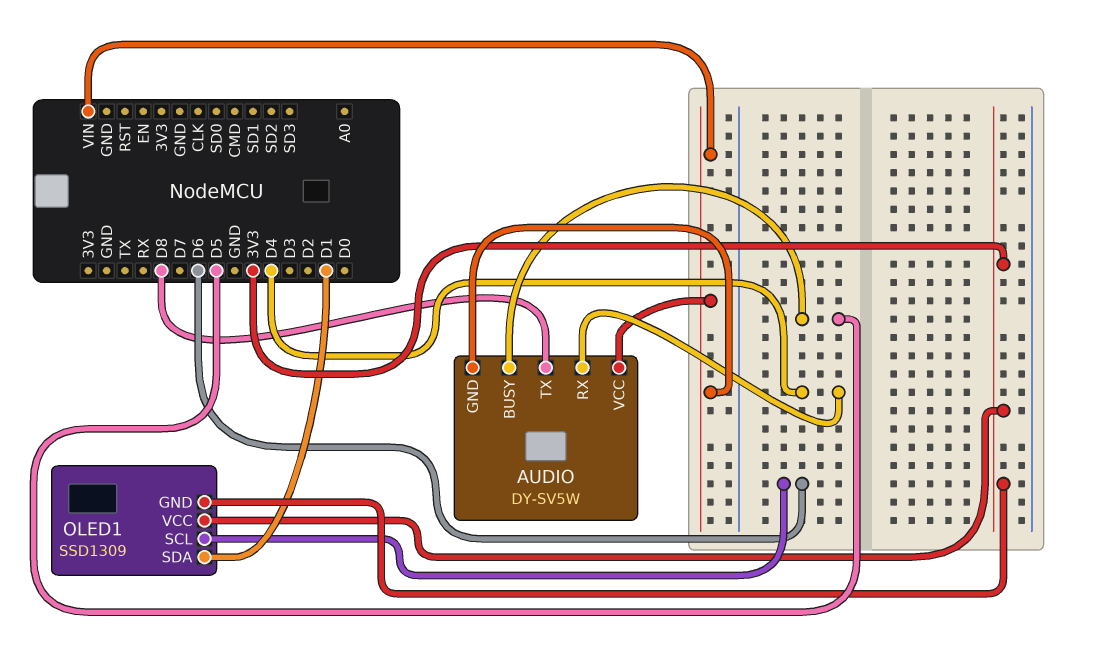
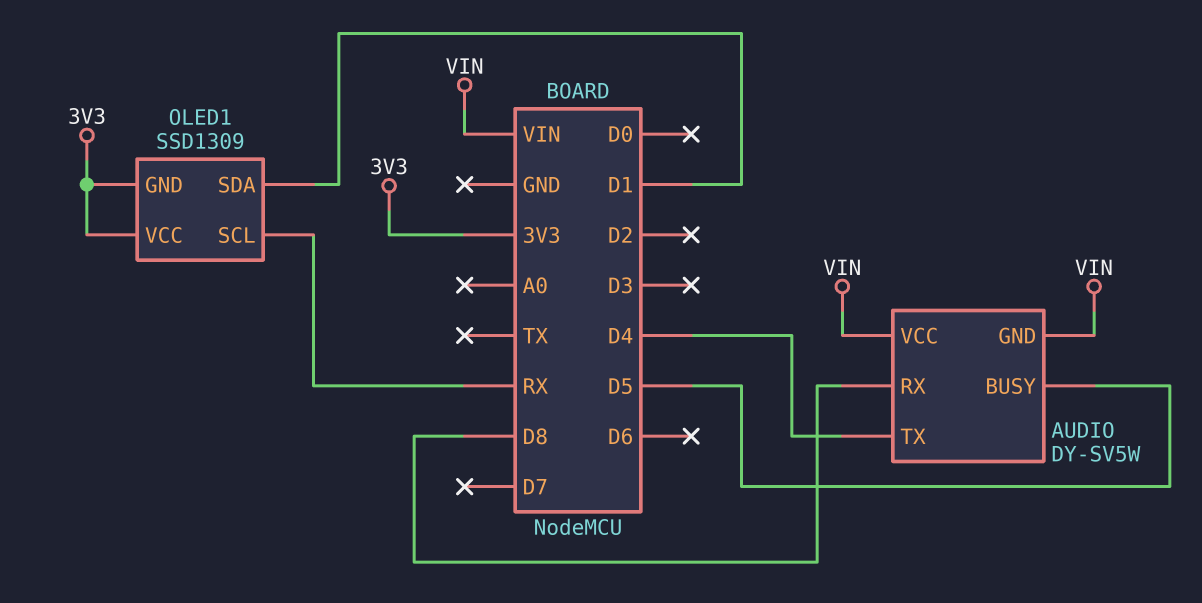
AUDIO pin RX: D4 -> D8
AUDIO pin TX: D8 -> D4
OLED1 pin SCL: D6 -> RX

